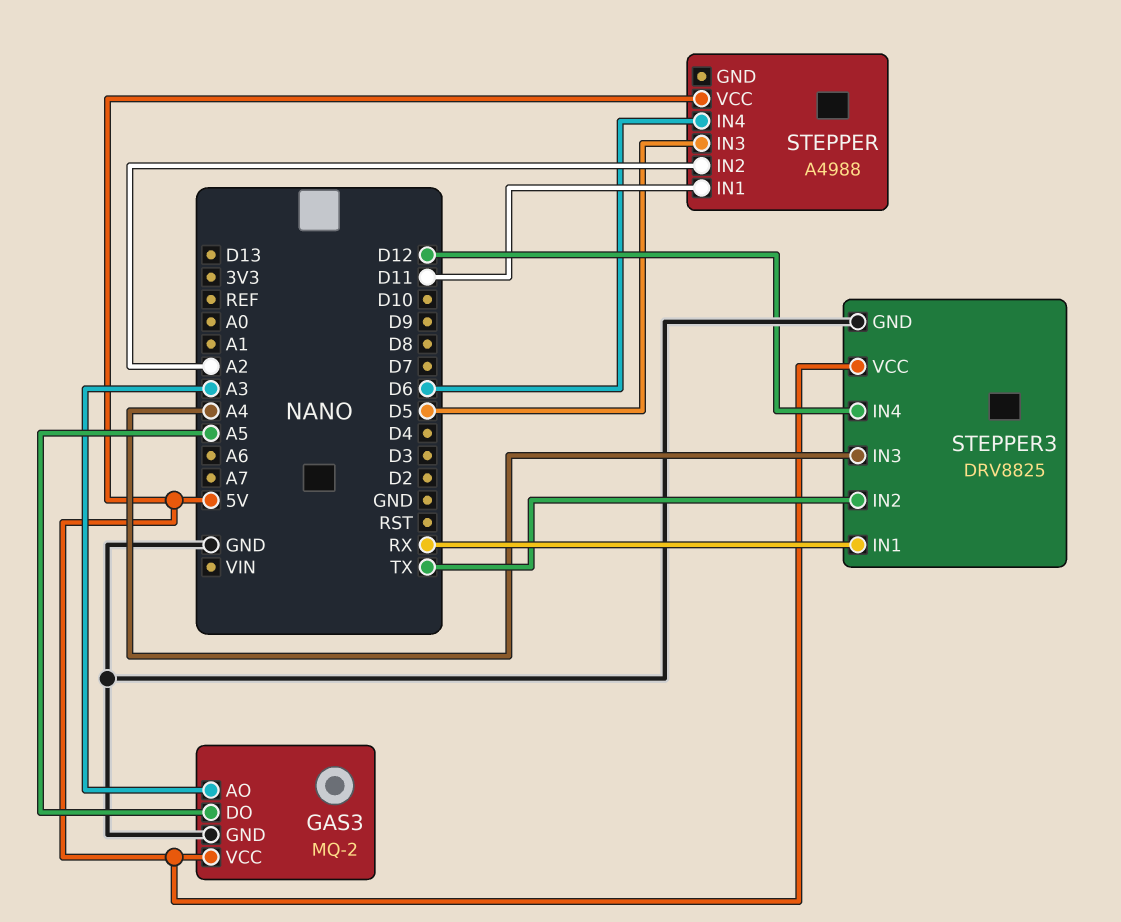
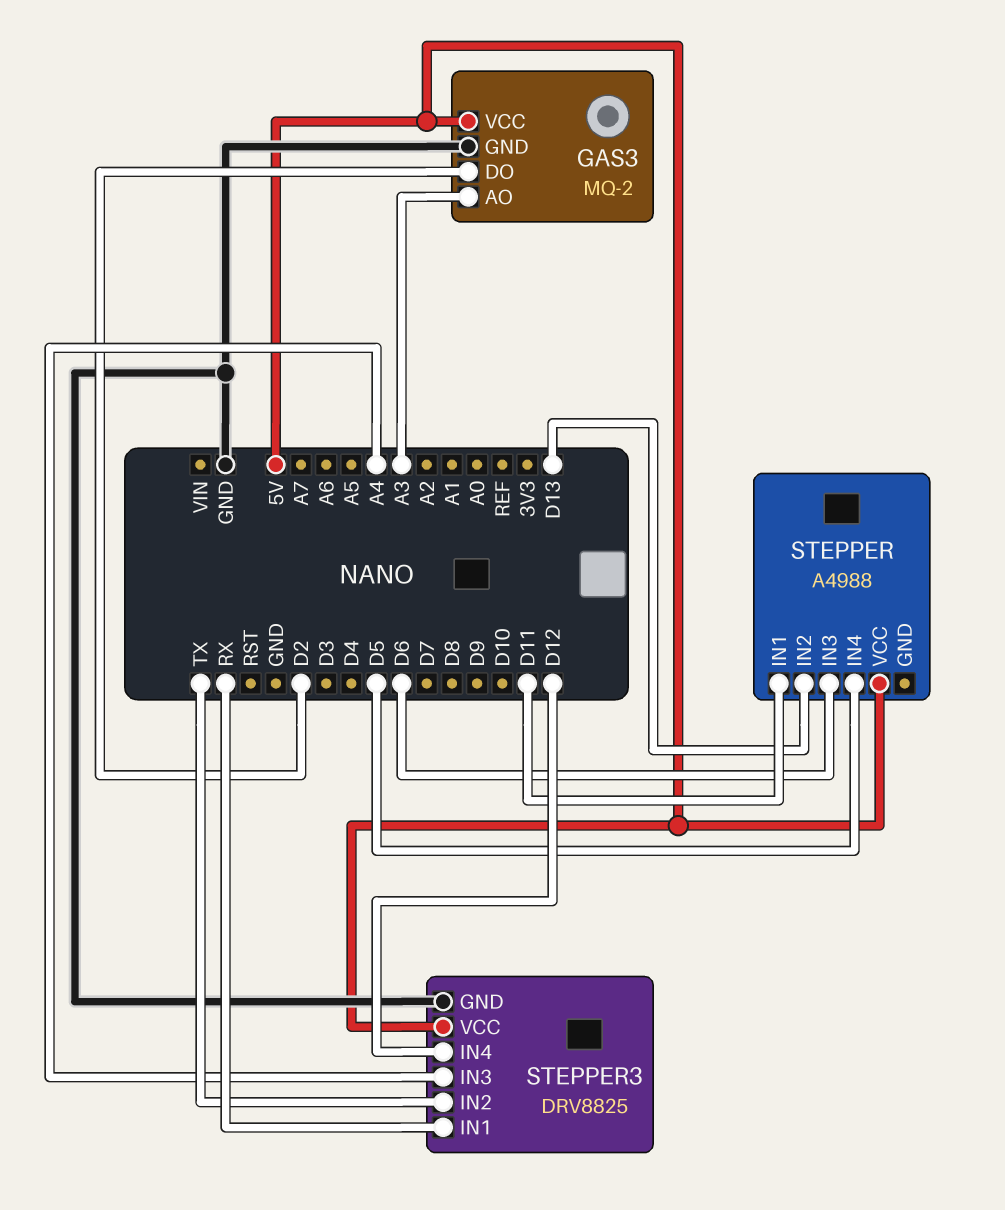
GAS3 pin DO: A5 -> D2
STEPPER pin IN2: A2 -> D13
STEPPER pin IN3: D5 -> D6
STEPPER pin IN4: D6 -> D5

